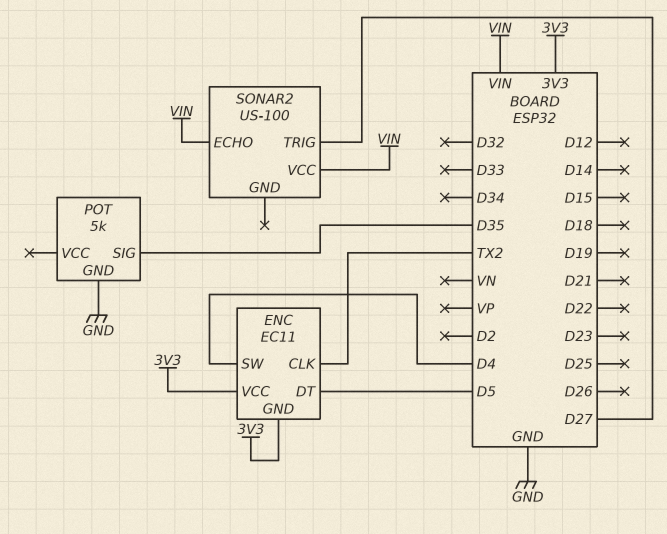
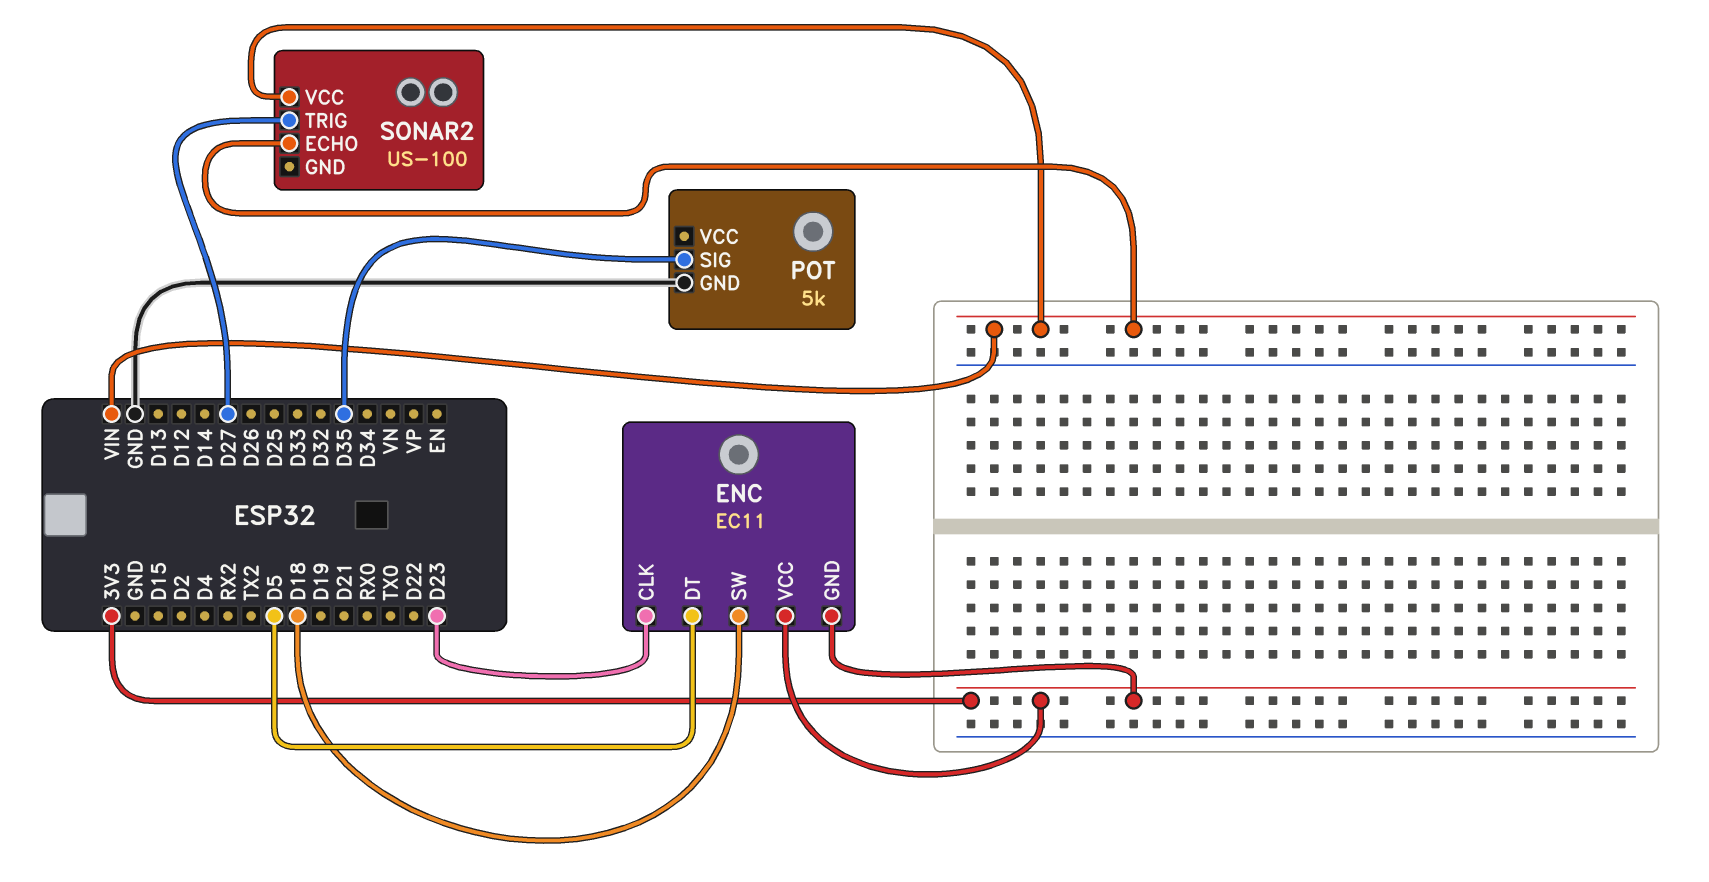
ENC pin CLK: TX2 -> D23
ENC pin SW: D4 -> D18

